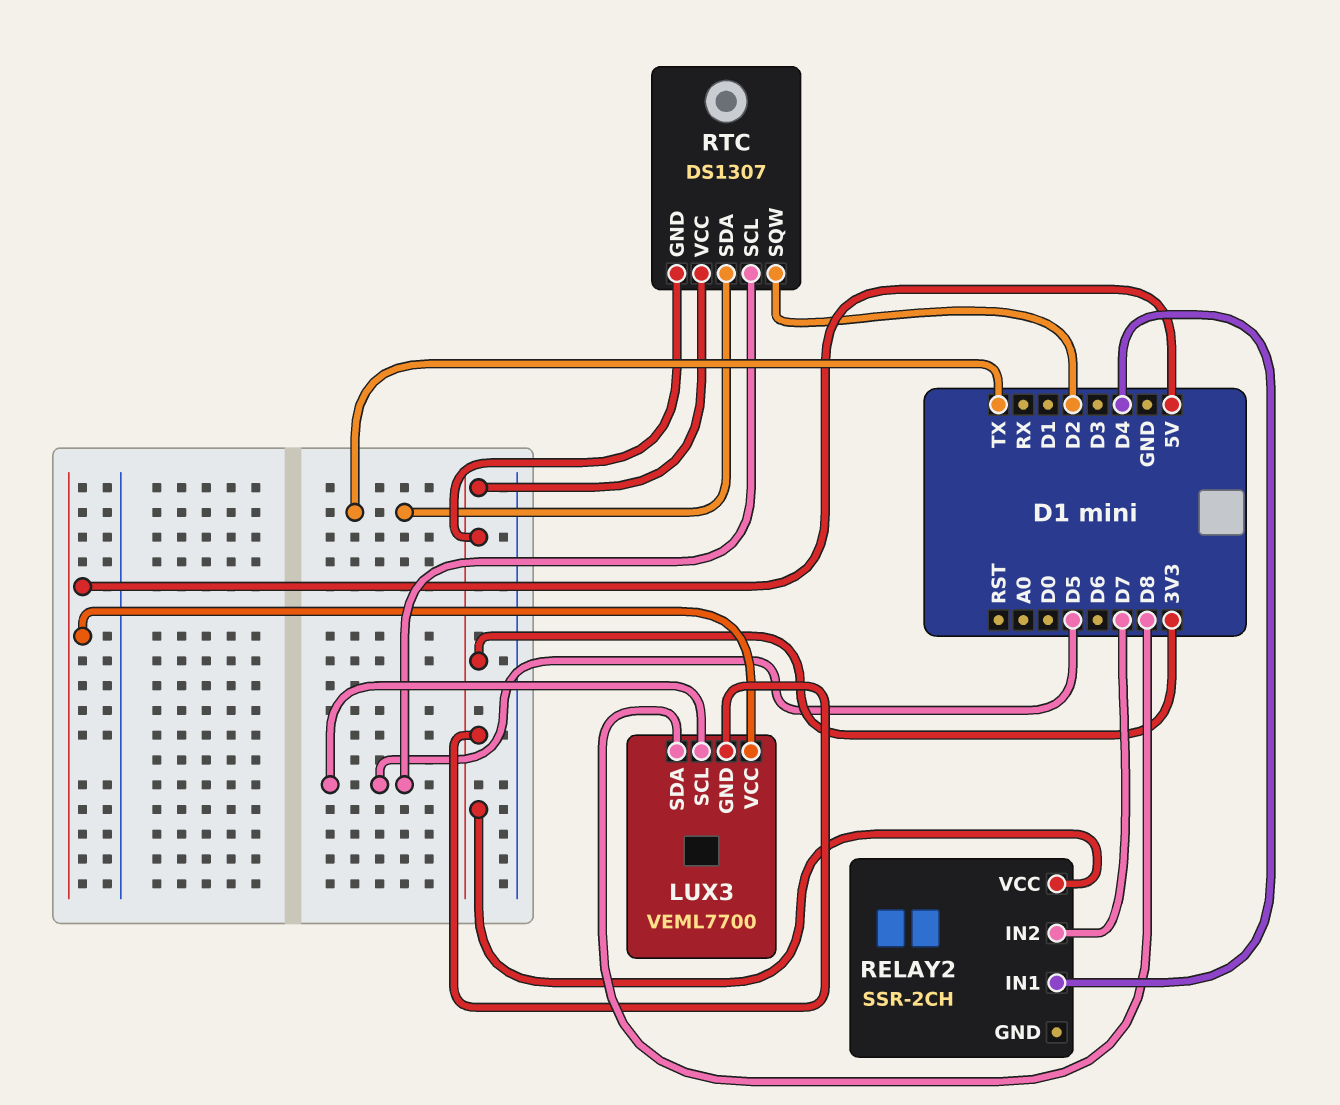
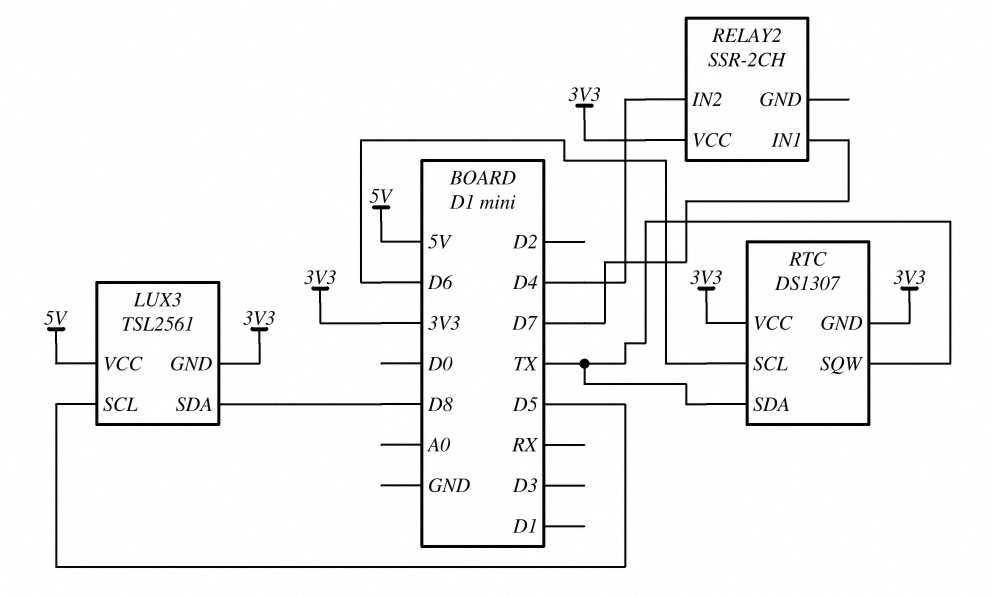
LUX3: VEML7700 -> TSL2561
RELAY2 pin IN1: D4 -> D7
RELAY2 pin IN2: D7 -> D4
RTC pin SCL: D5 -> D6
RTC pin SQW: D2 -> TX

